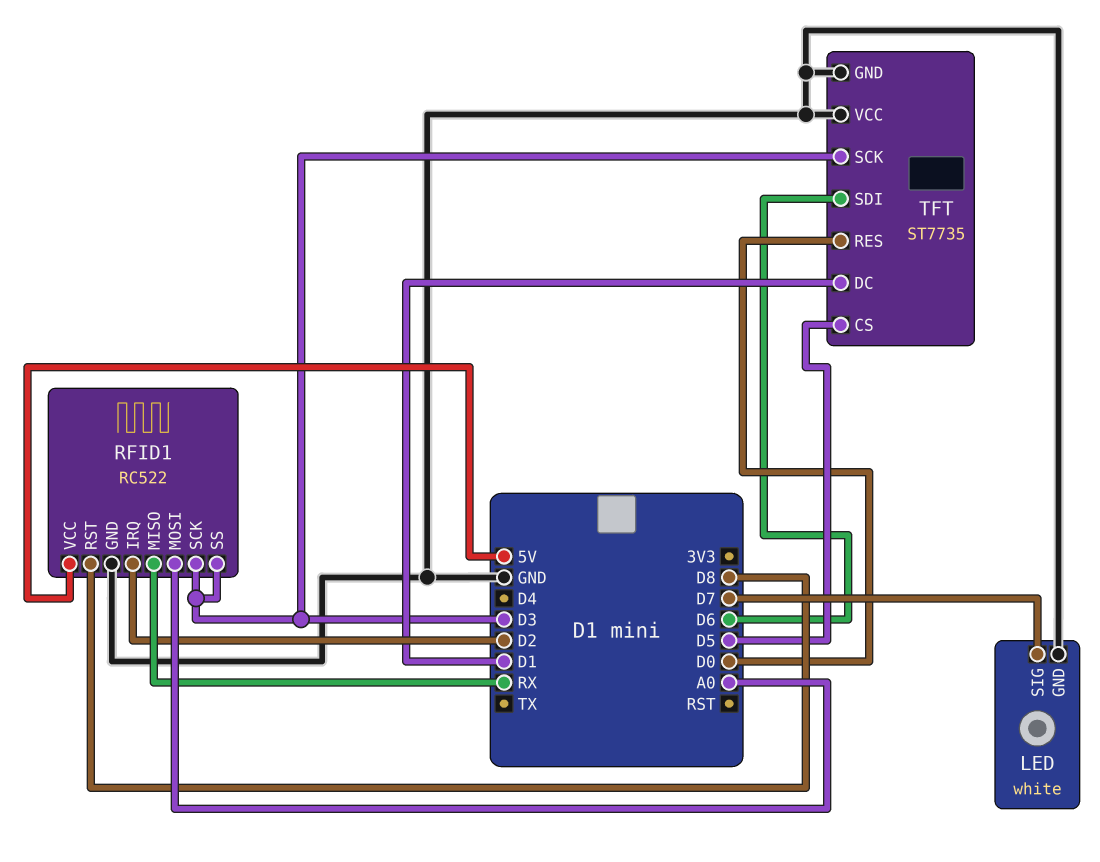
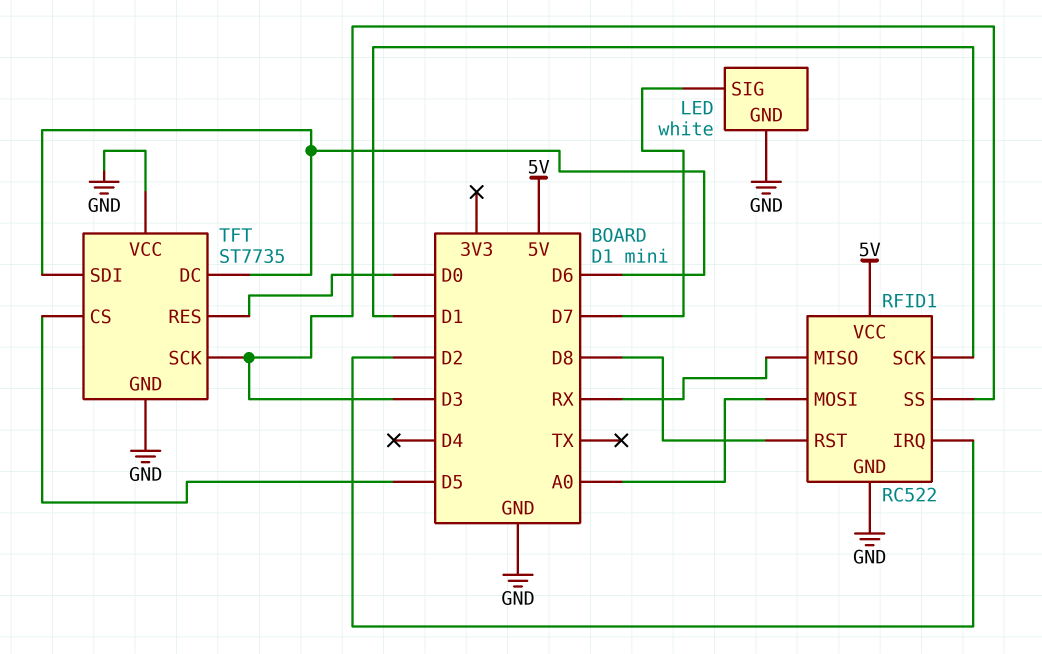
RFID1 pin SCK: D3 -> D1
TFT pin DC: D1 -> D6

